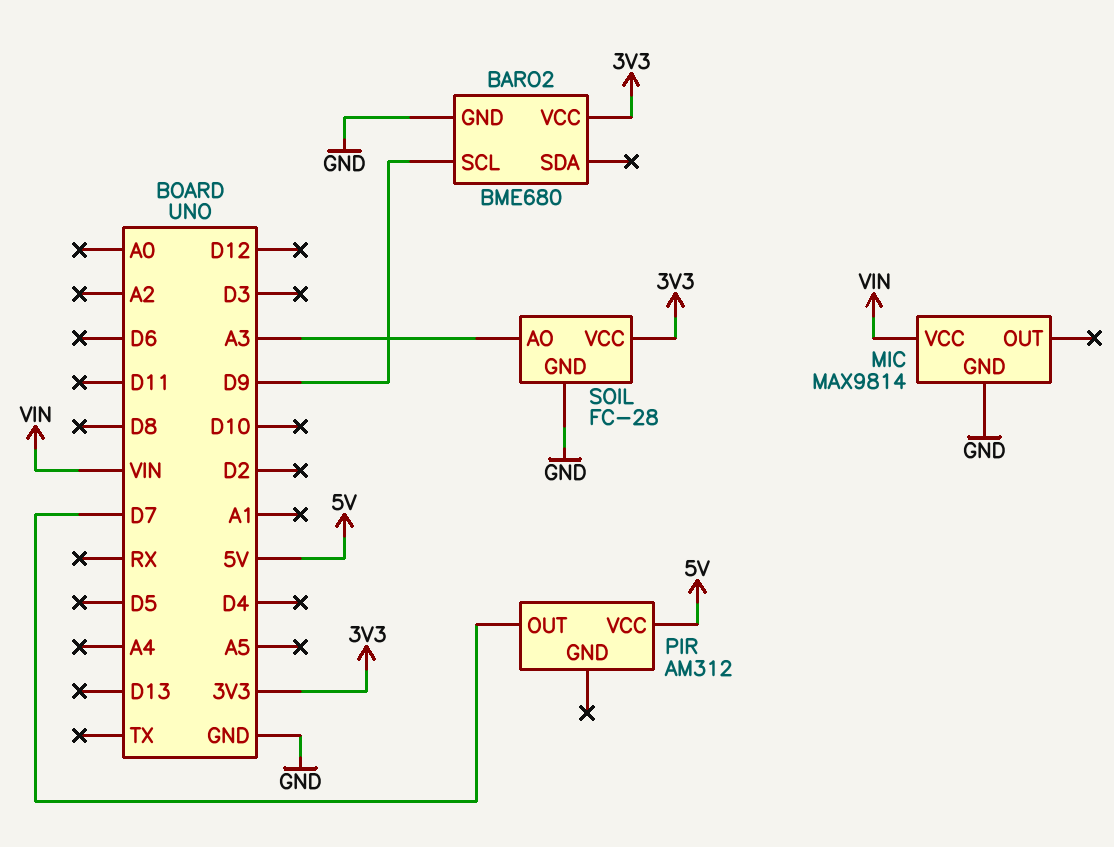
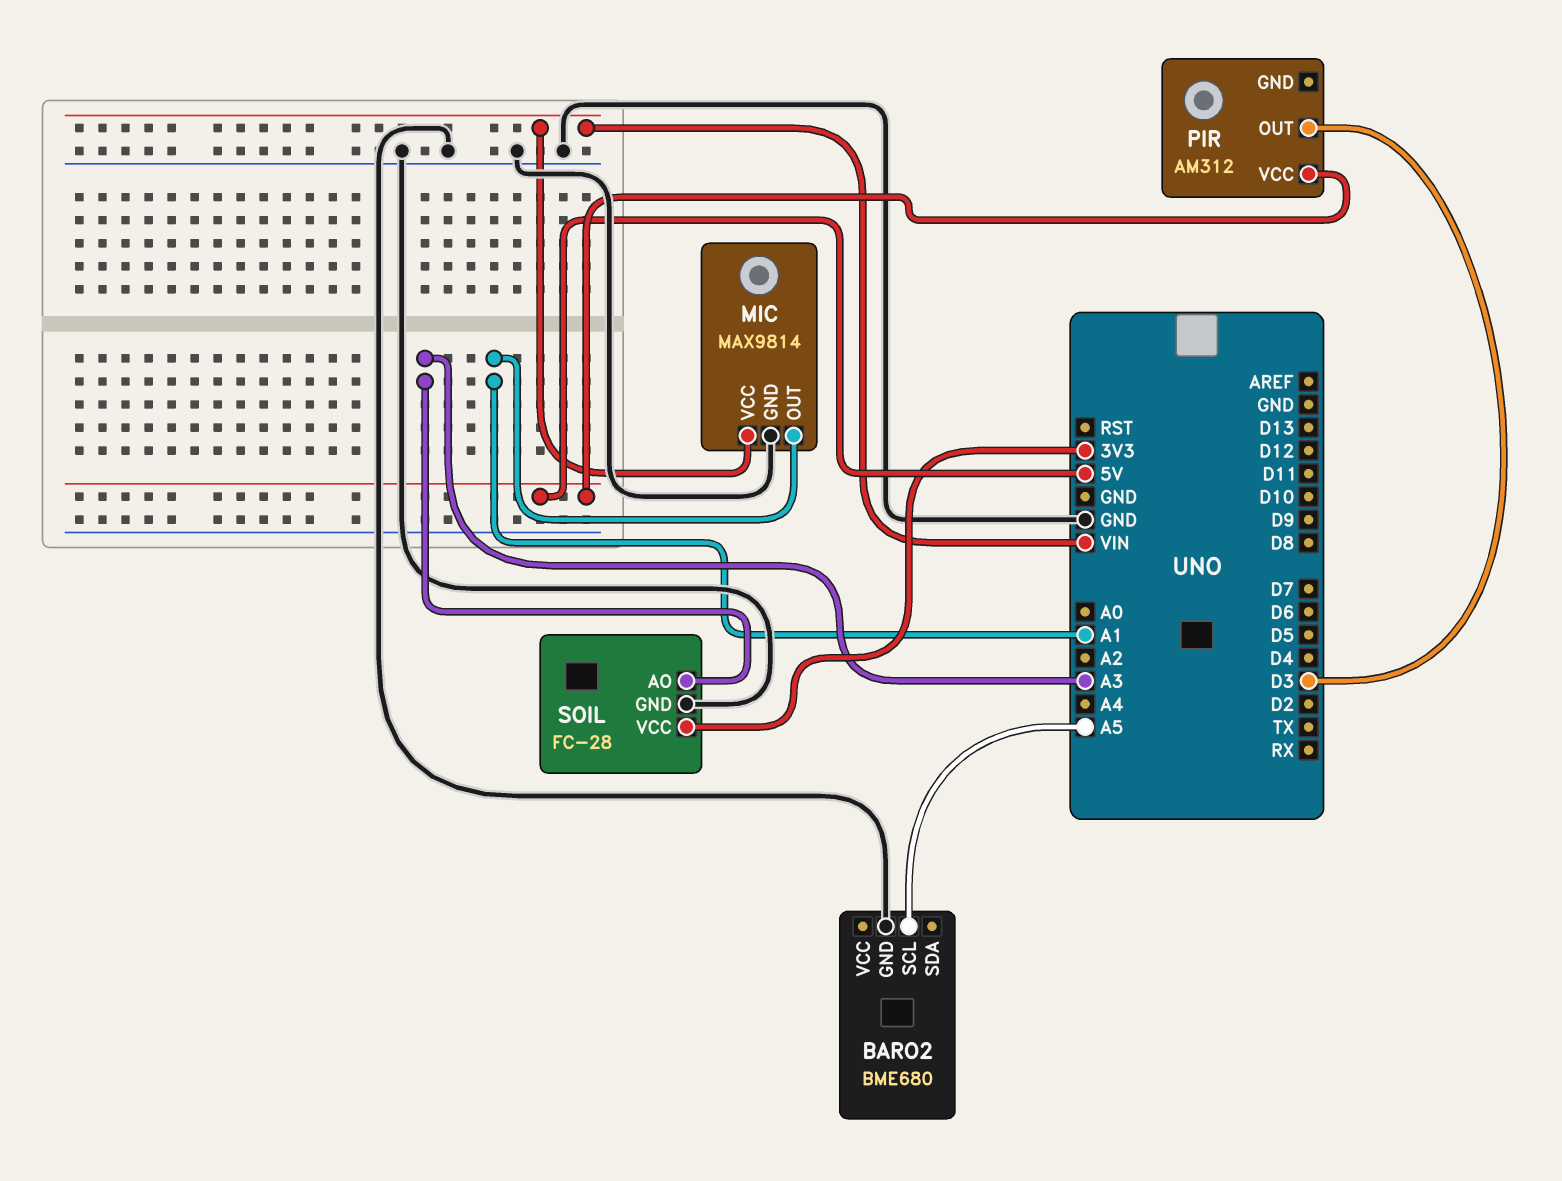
BARO2 pin SCL: D9 -> A5
BARO2 pin VCC: 3V3 -> none
MIC pin OUT: none -> A1
PIR pin OUT: D7 -> D3

